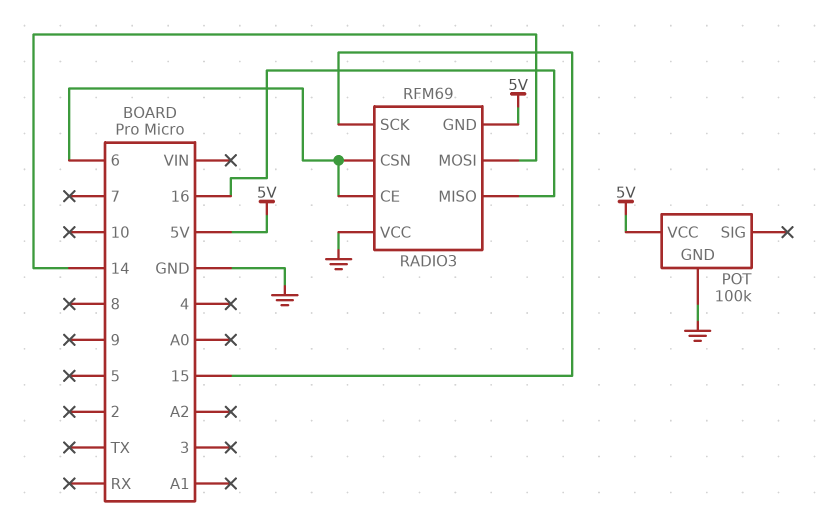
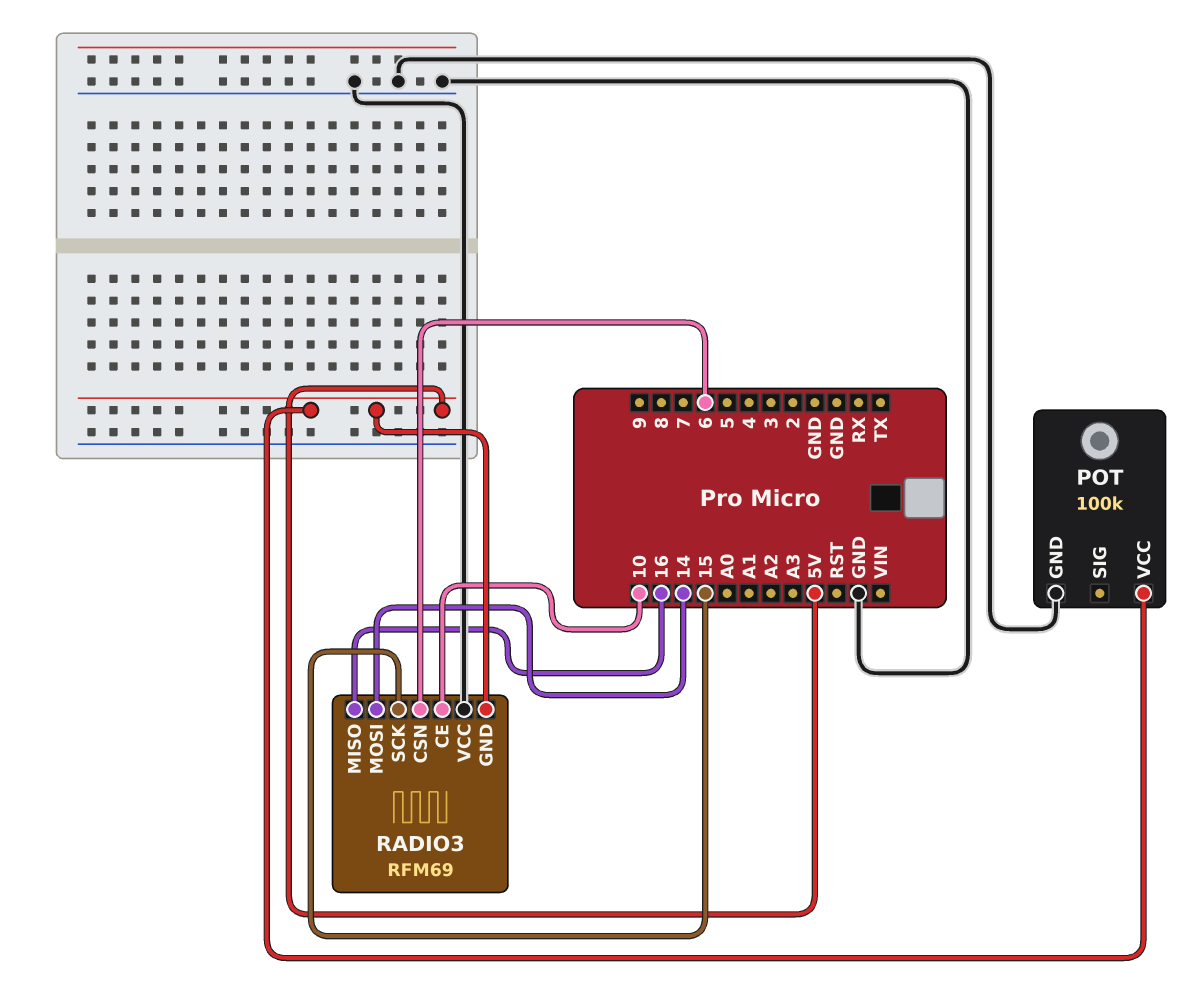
RADIO3 pin CE: 6 -> 10

